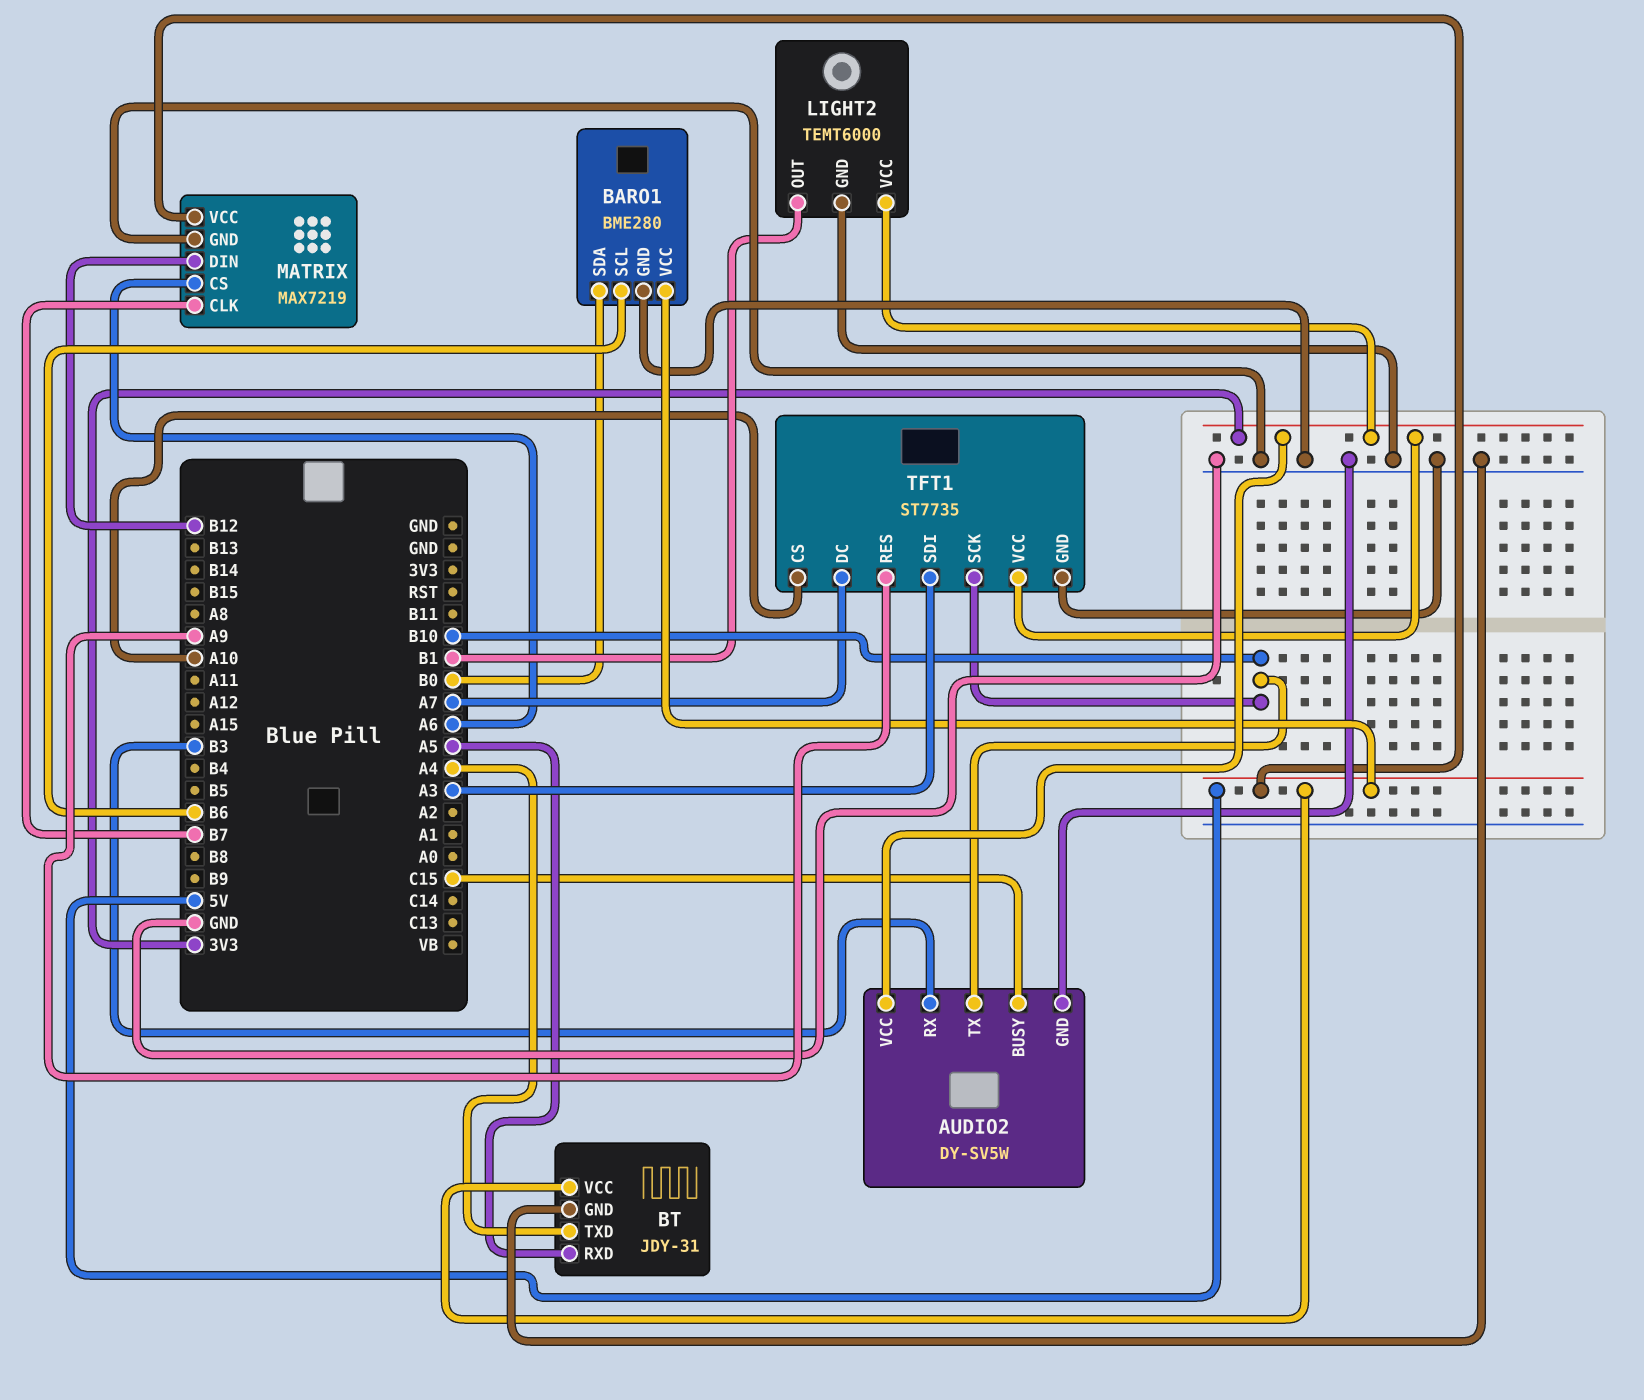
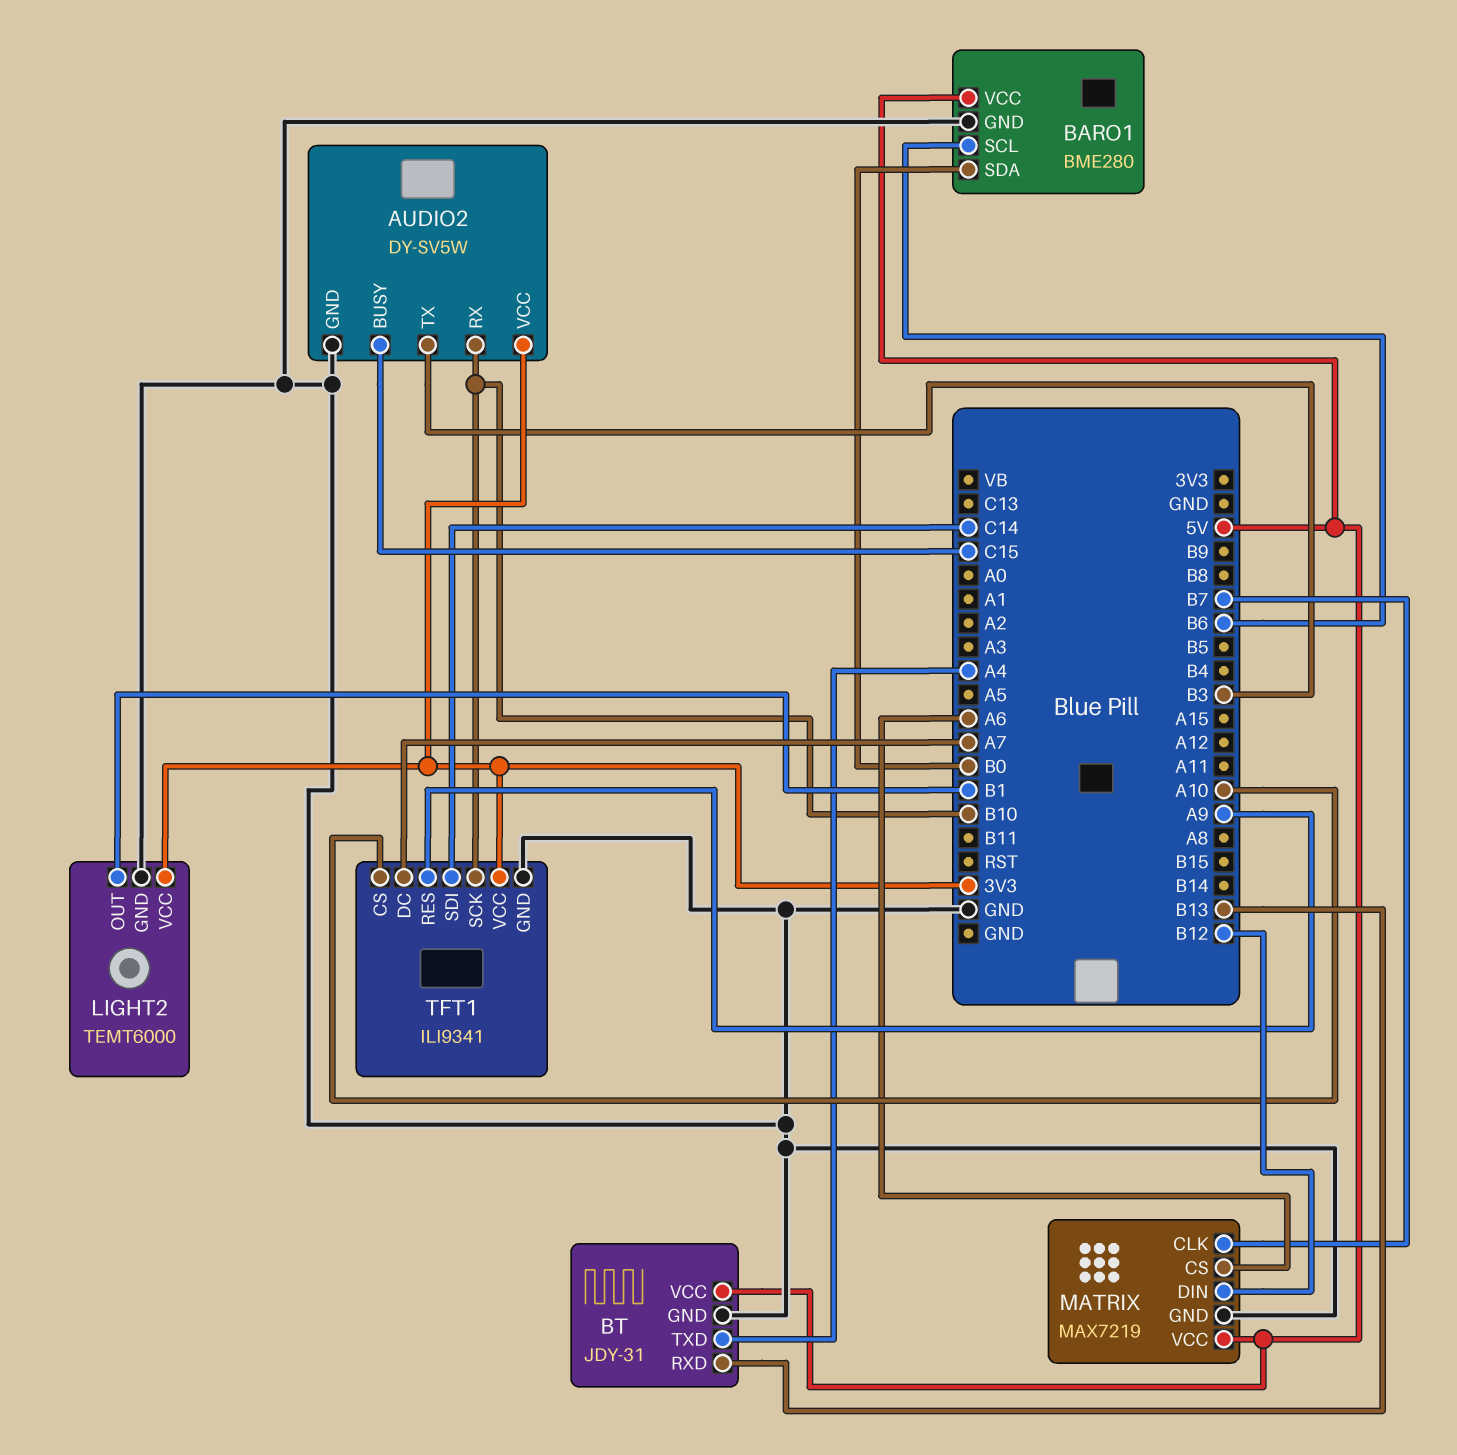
AUDIO2 pin RX: B3 -> B10
AUDIO2 pin TX: B10 -> B3
BT pin RXD: A5 -> B13
TFT1: ST7735 -> ILI9341
TFT1 pin SDI: A3 -> C14

